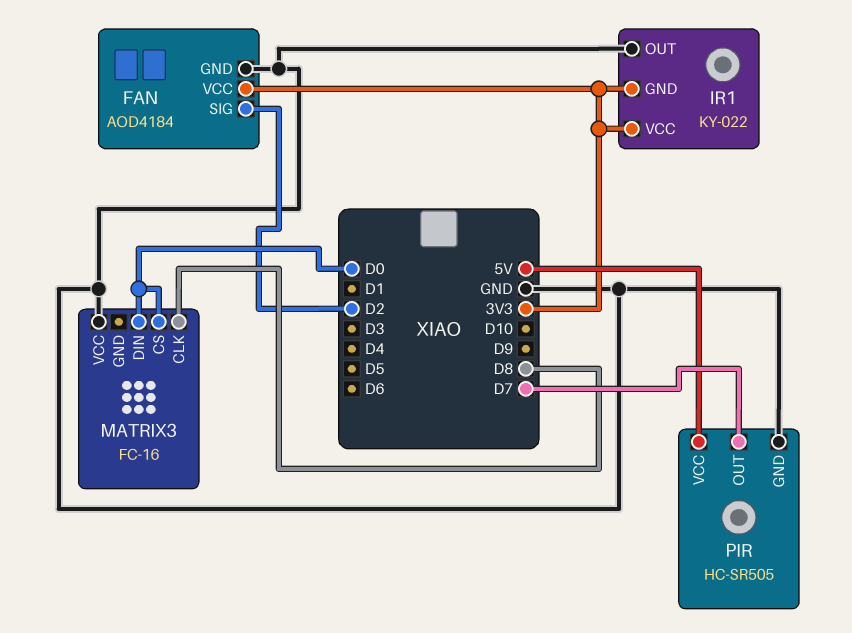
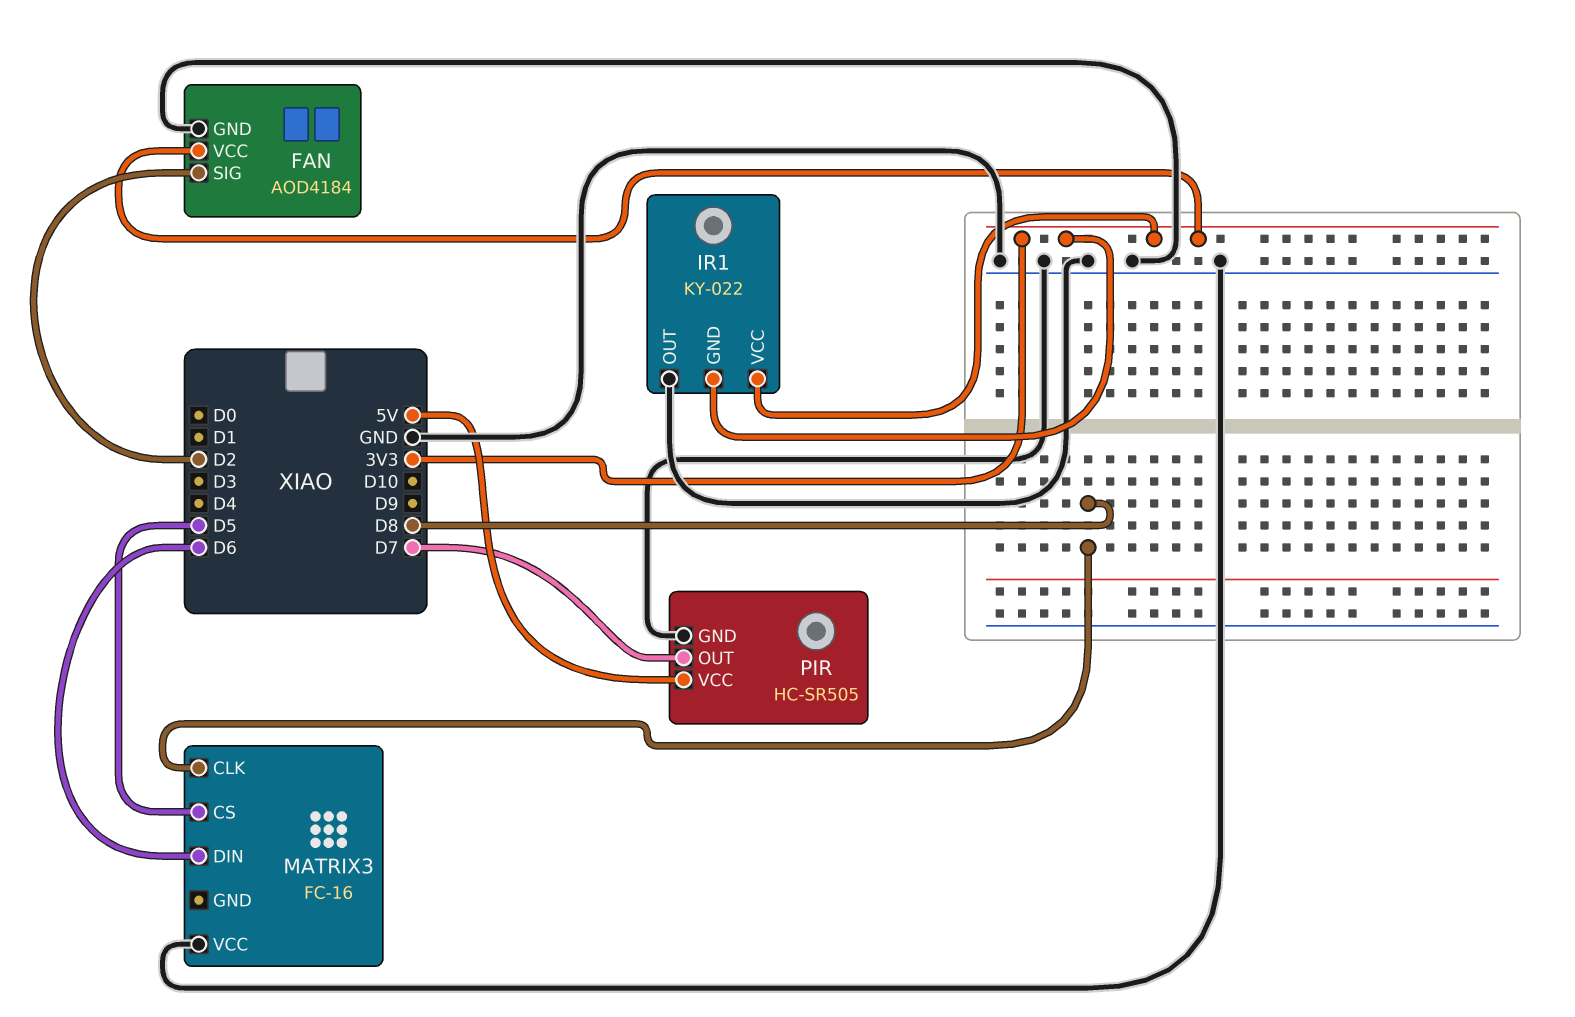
MATRIX3 pin CS: D0 -> D5
MATRIX3 pin DIN: D0 -> D6

